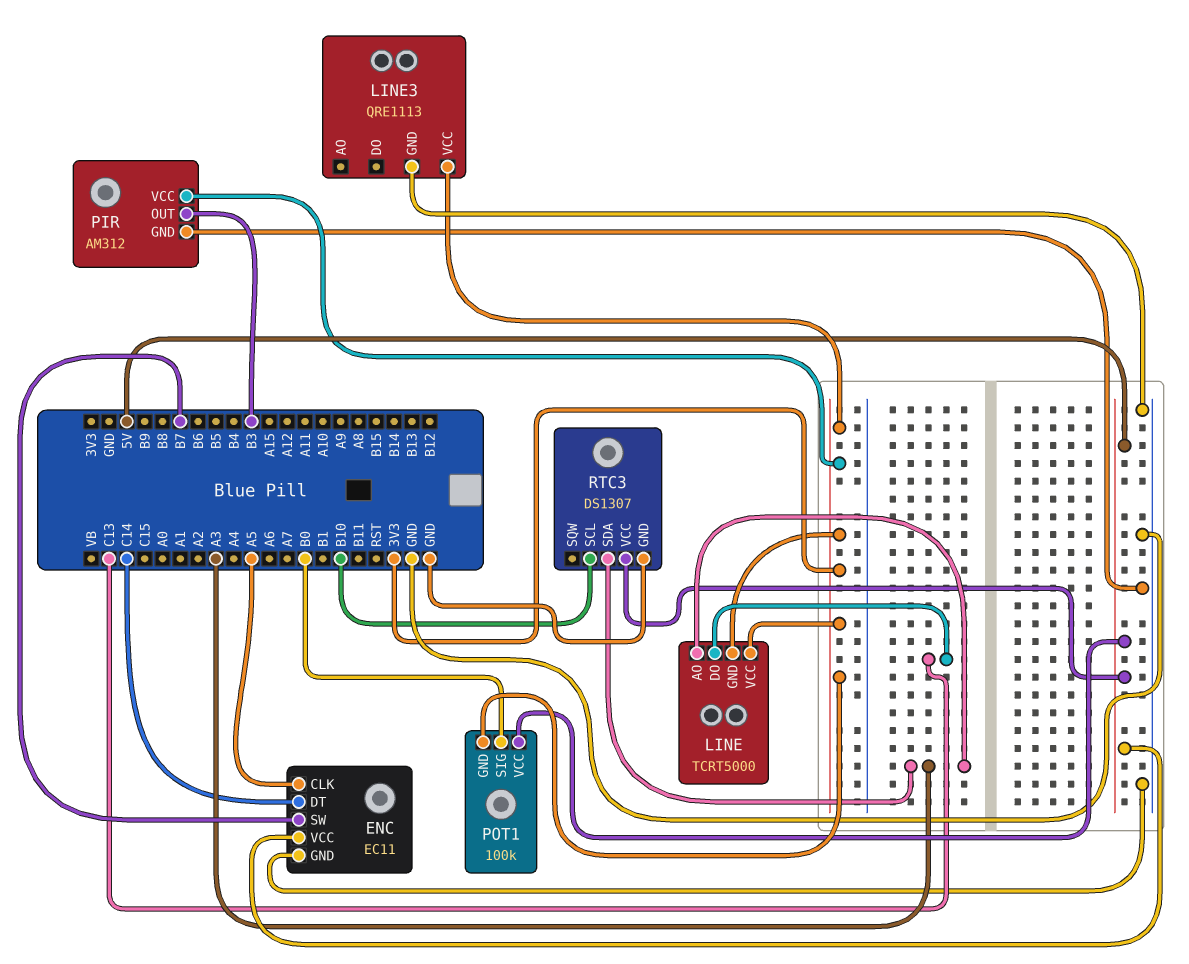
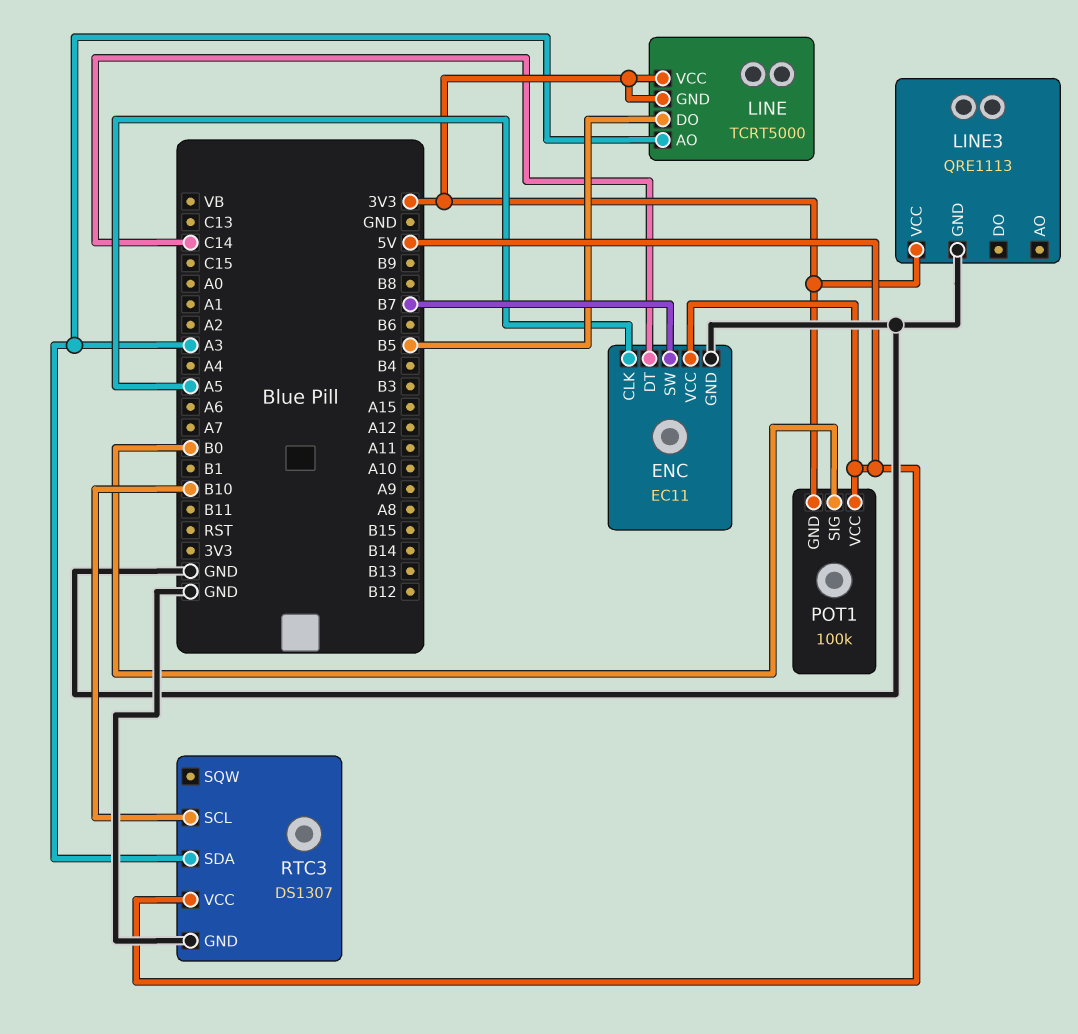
LINE pin DO: C13 -> B5
PIR: AM312 -> none
PIR pin GND: GND -> none
PIR pin OUT: B3 -> none
PIR pin VCC: 3V3 -> none

